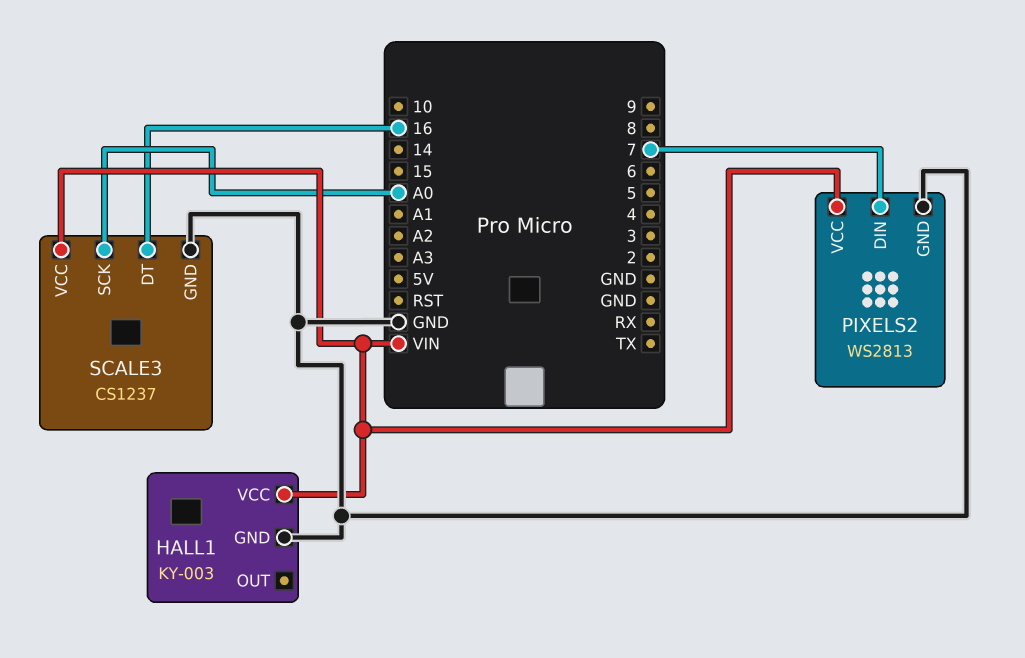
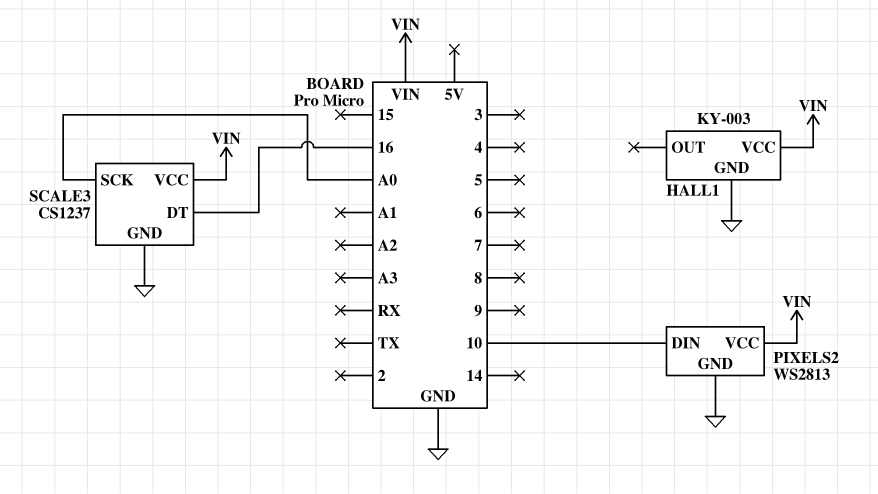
PIXELS2 pin DIN: 7 -> 10

